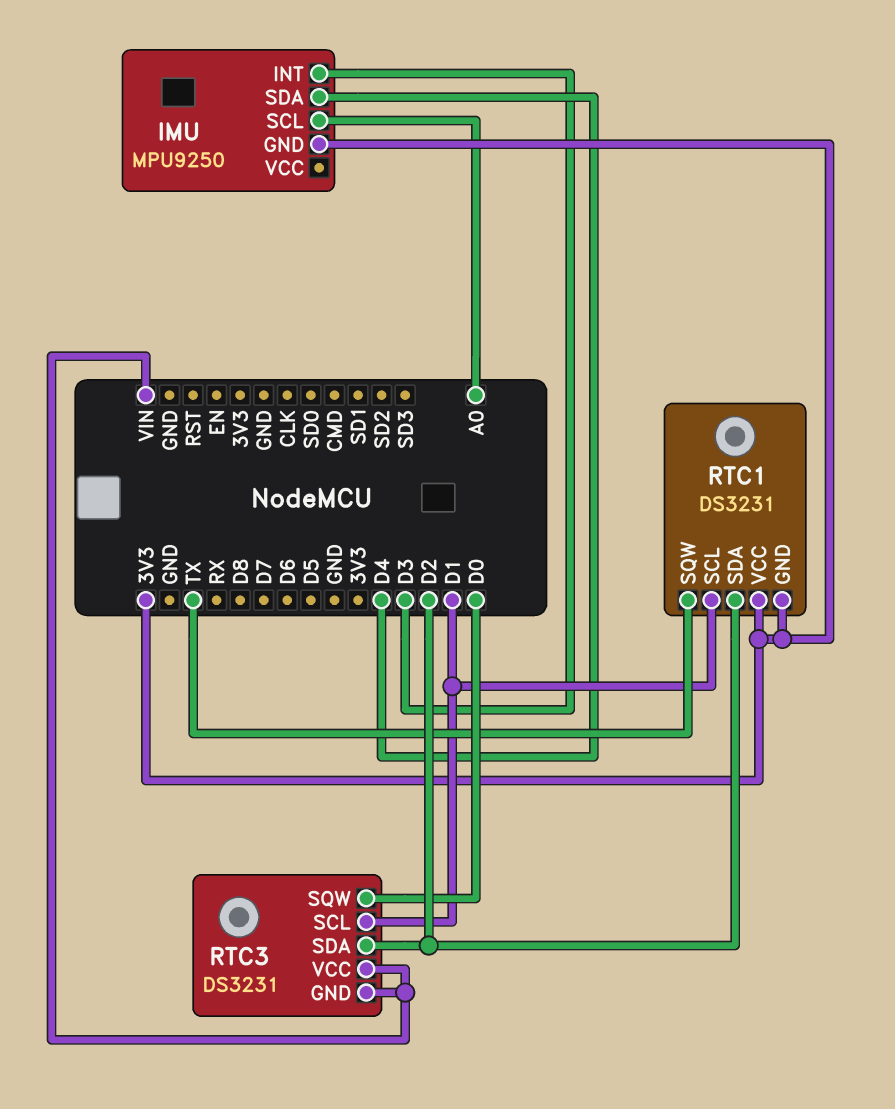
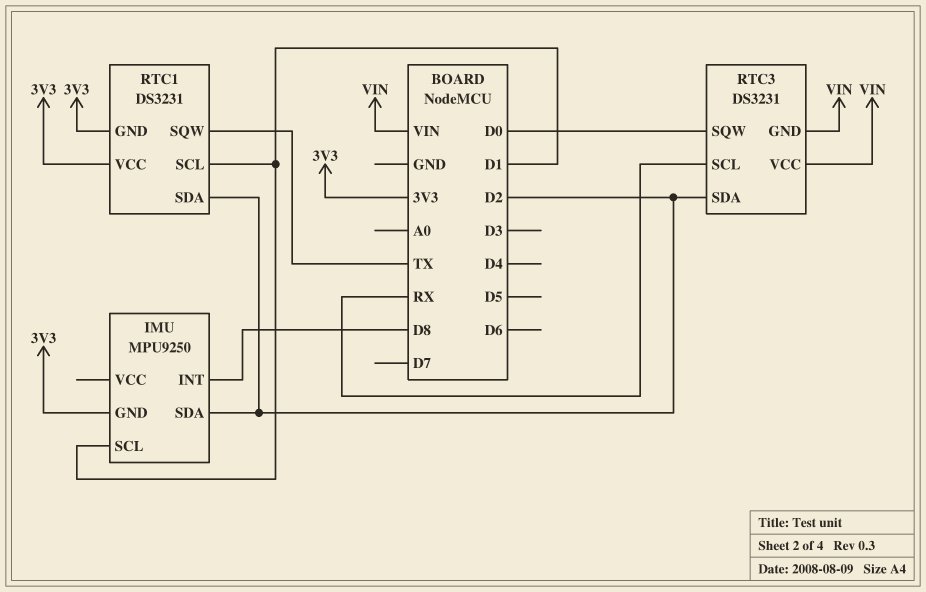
IMU pin INT: D3 -> D8
IMU pin SCL: A0 -> D1
IMU pin SDA: D4 -> D2
RTC3 pin SCL: D1 -> RX

